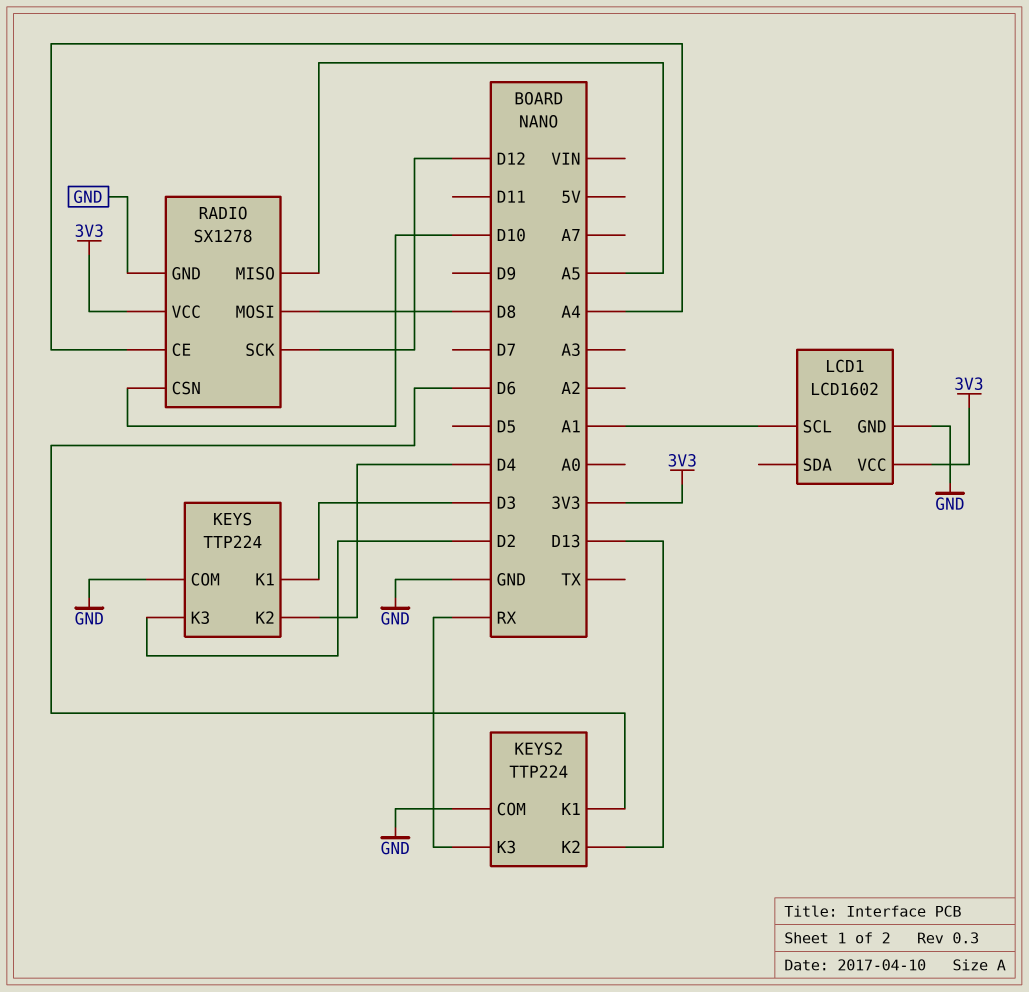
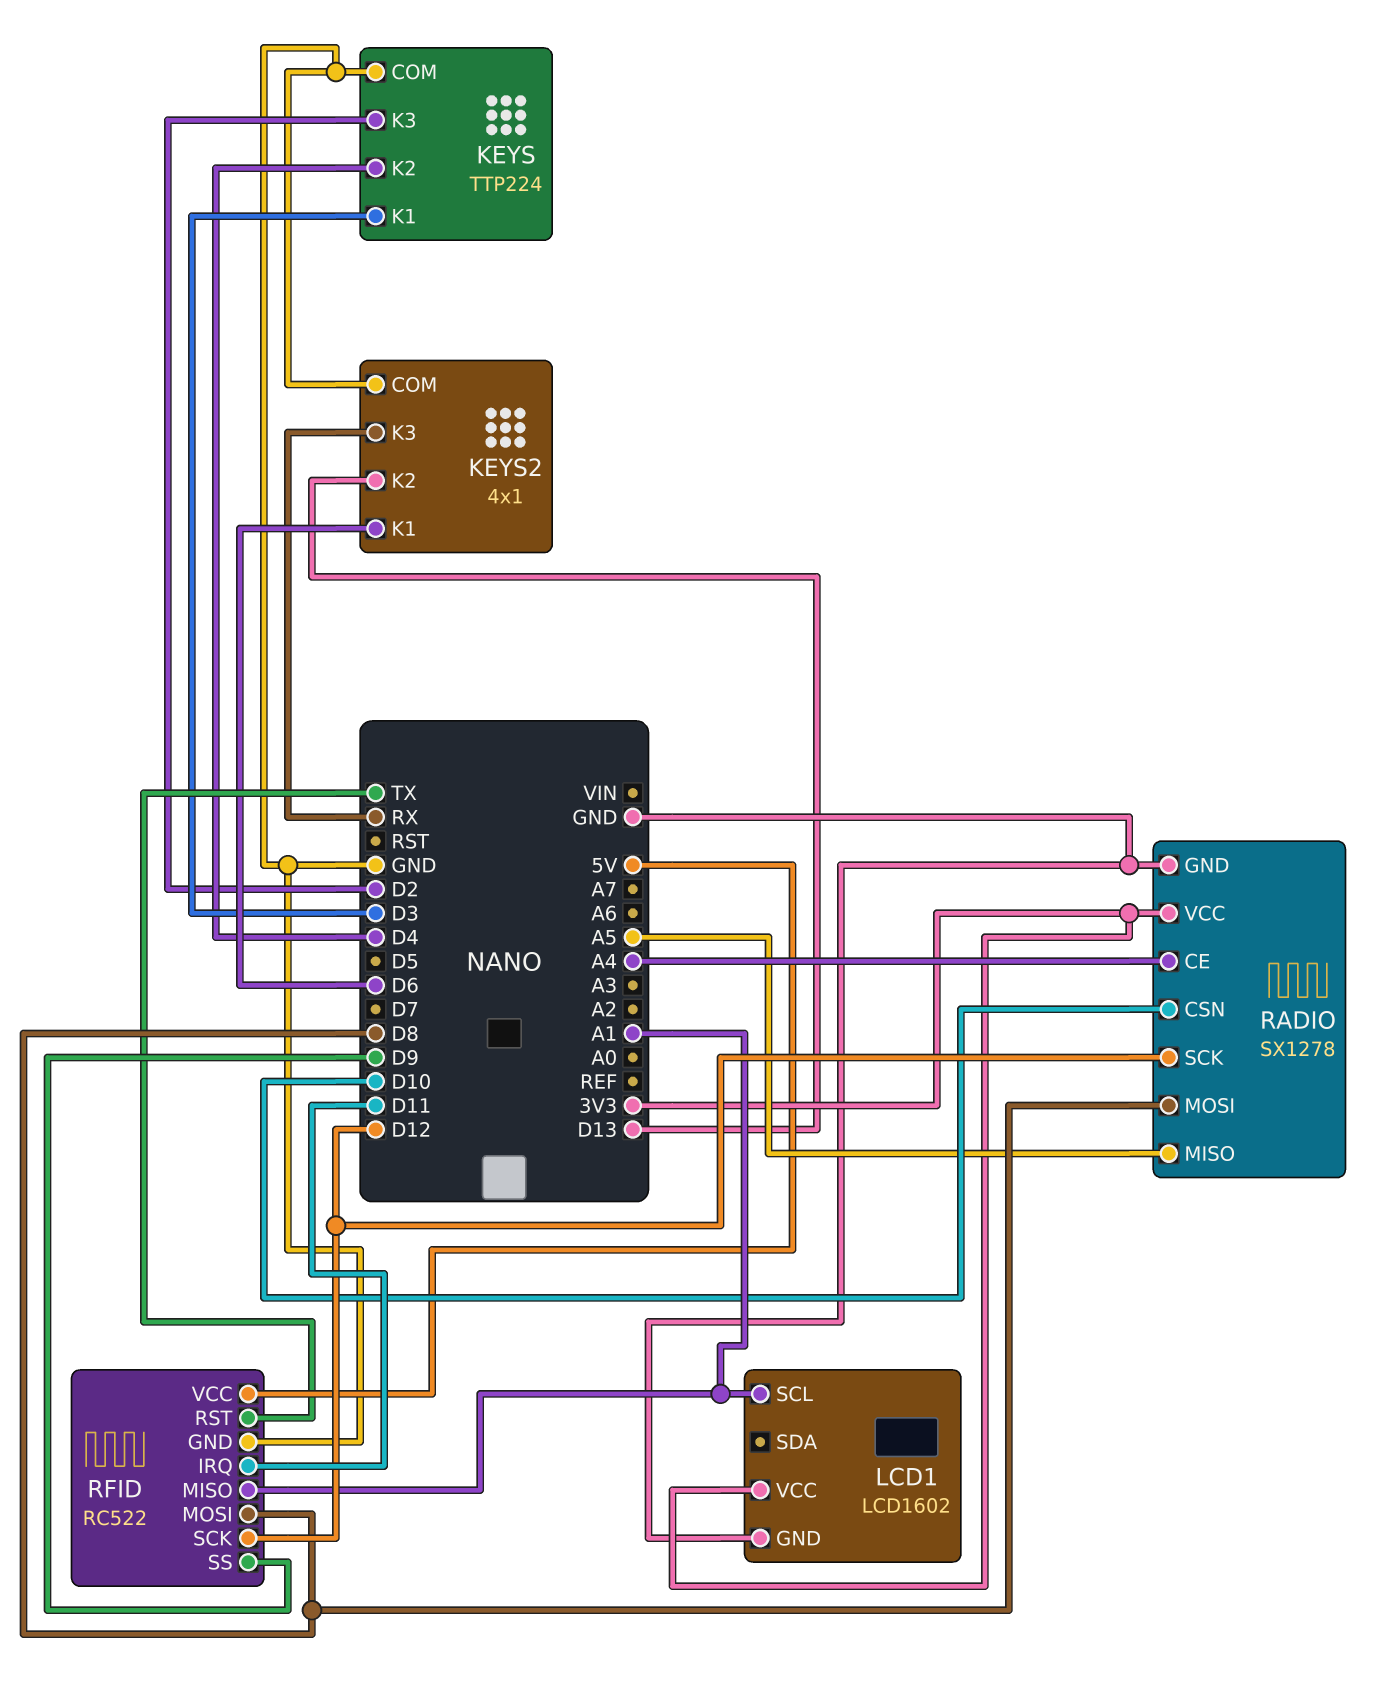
KEYS2: TTP224 -> 4x1
RFID: none -> RC522
RFID pin GND: none -> GND
RFID pin IRQ: none -> D11
RFID pin MISO: none -> A1
RFID pin MOSI: none -> D8
RFID pin RST: none -> TX
RFID pin SCK: none -> D12
RFID pin SS: none -> D9
RFID pin VCC: none -> 5V

